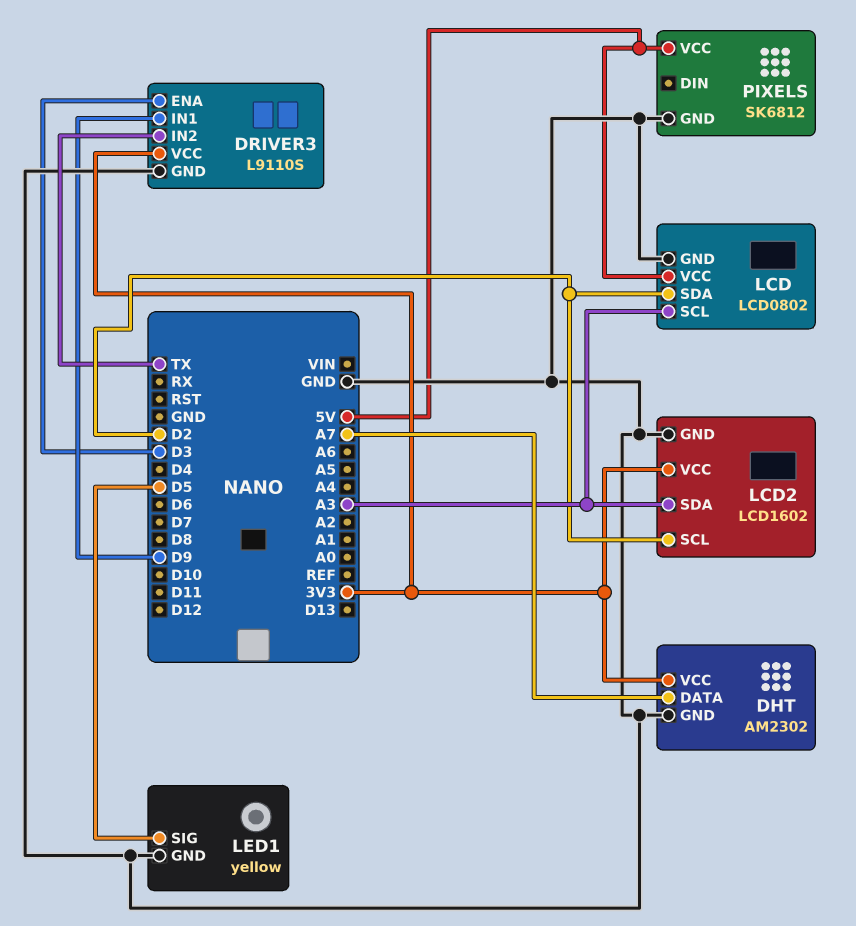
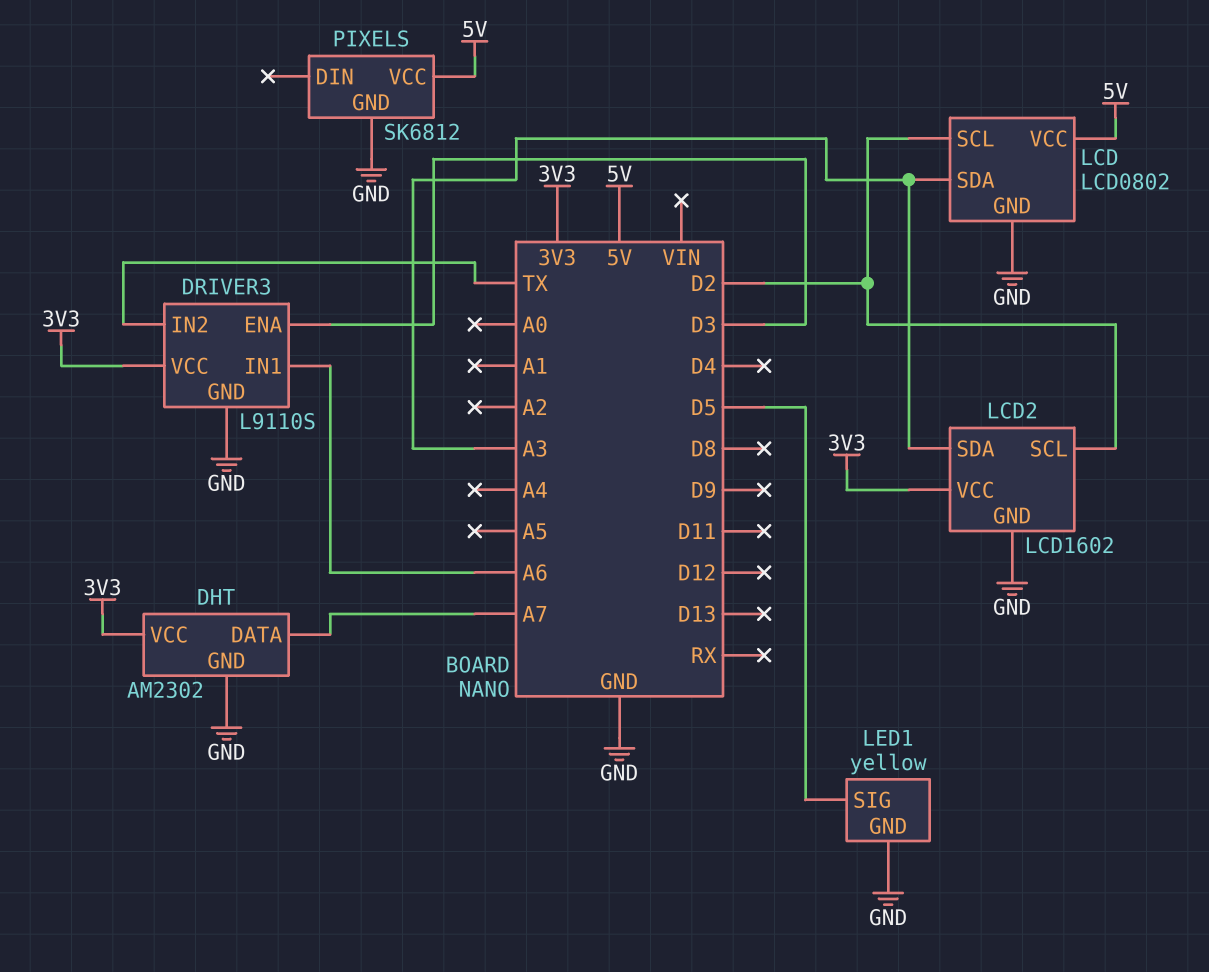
DRIVER3 pin IN1: D9 -> A6
LCD pin SCL: A3 -> D2
LCD pin SDA: D2 -> A3

